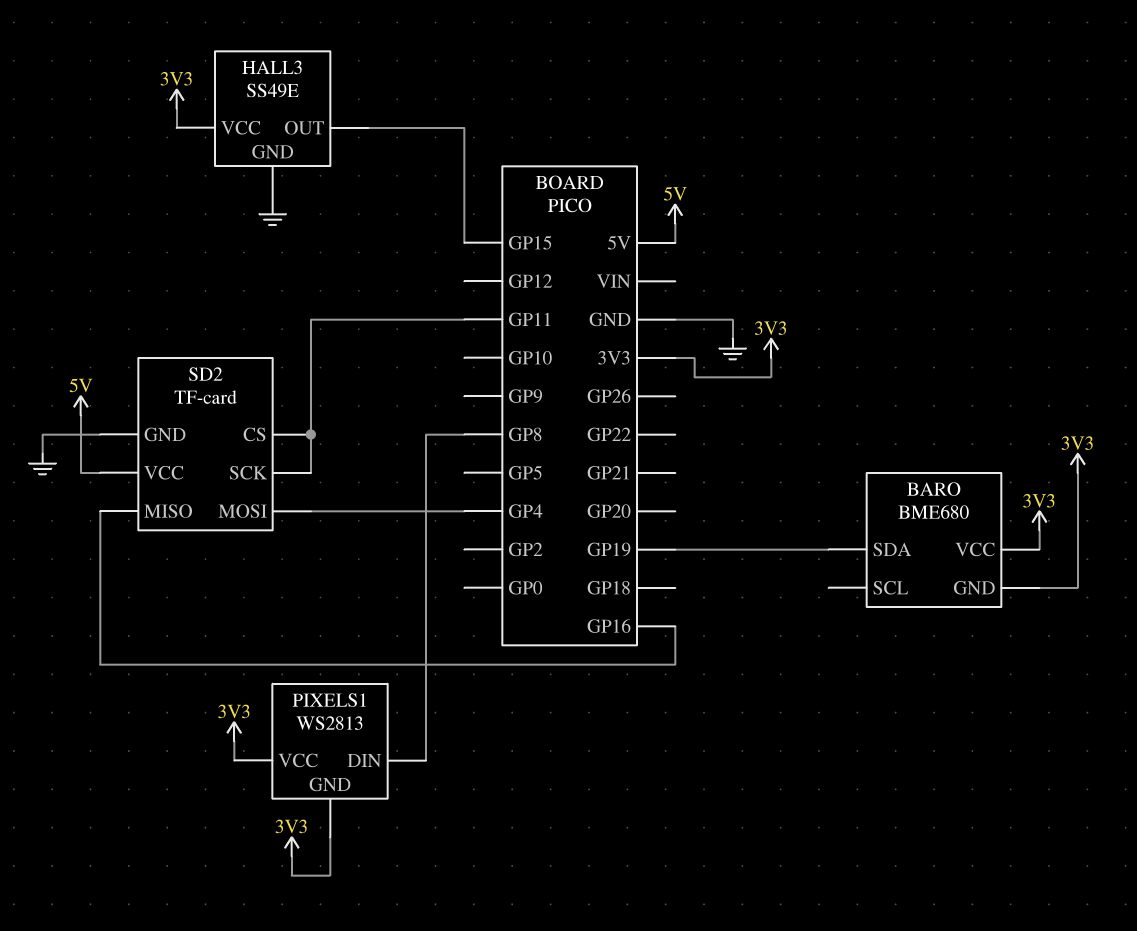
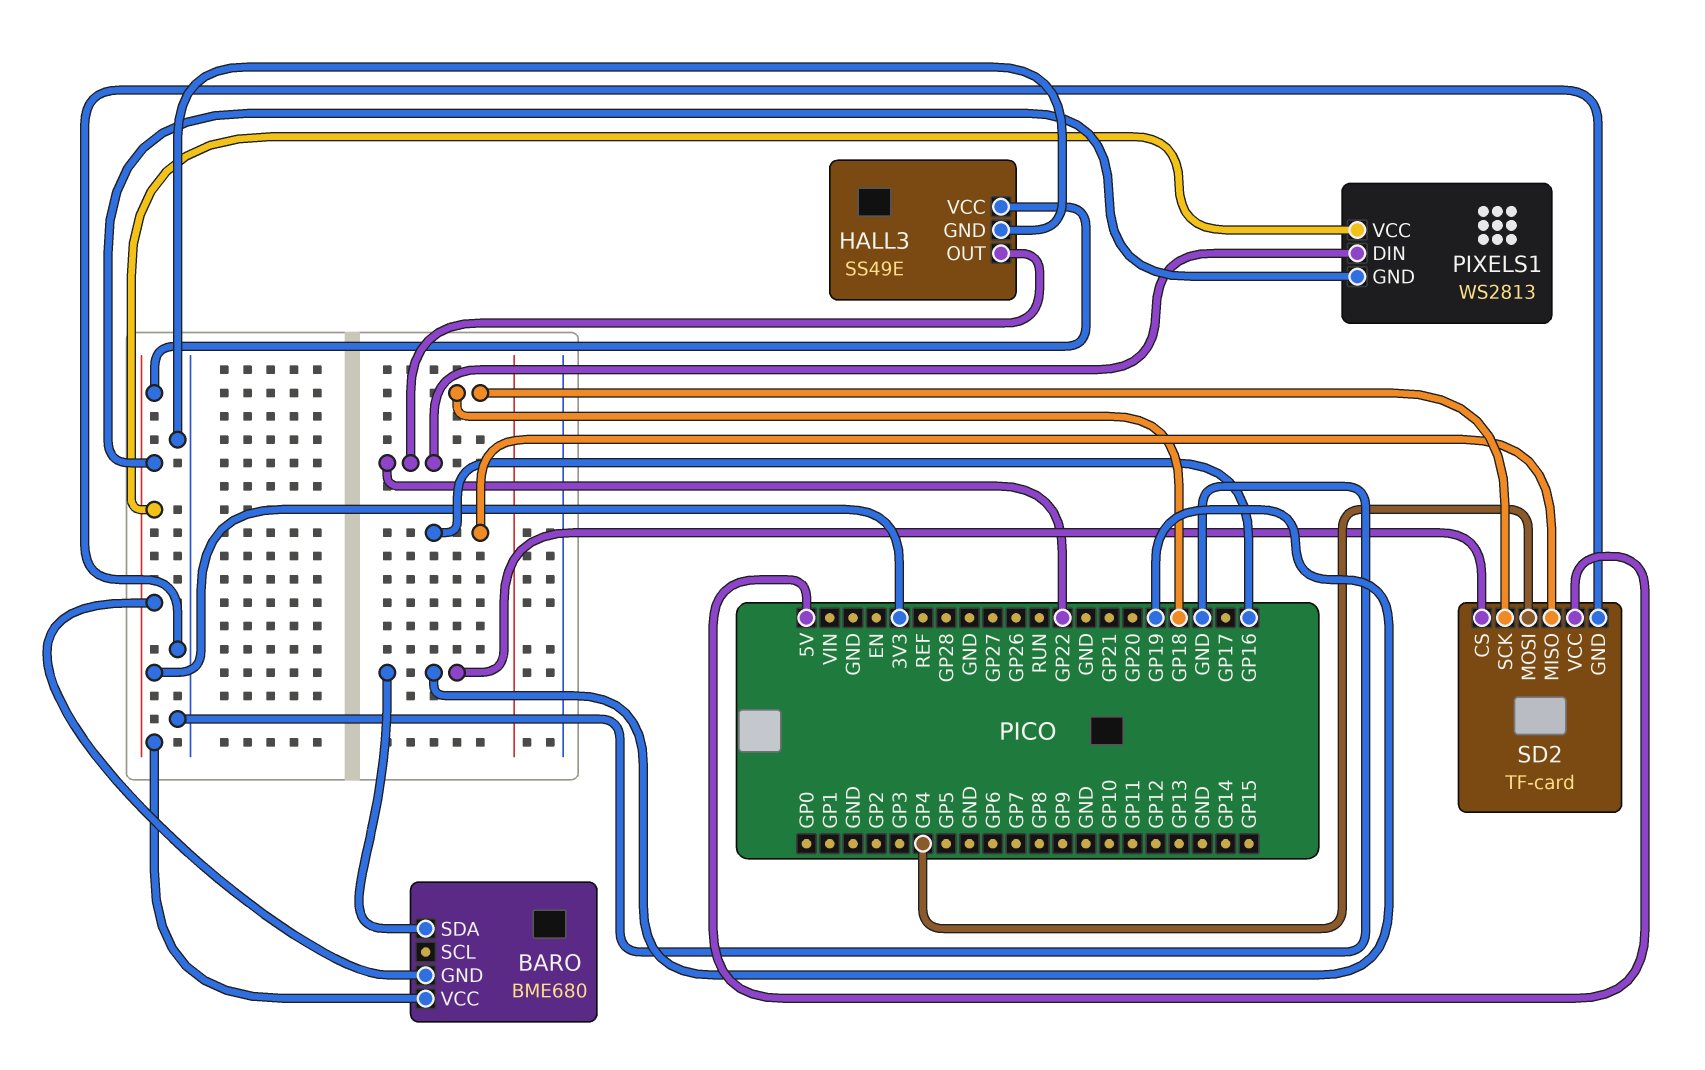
HALL3 pin OUT: GP15 -> GP22
PIXELS1 pin DIN: GP8 -> GP22
SD2 pin CS: GP11 -> GP19
SD2 pin SCK: GP11 -> GP18

